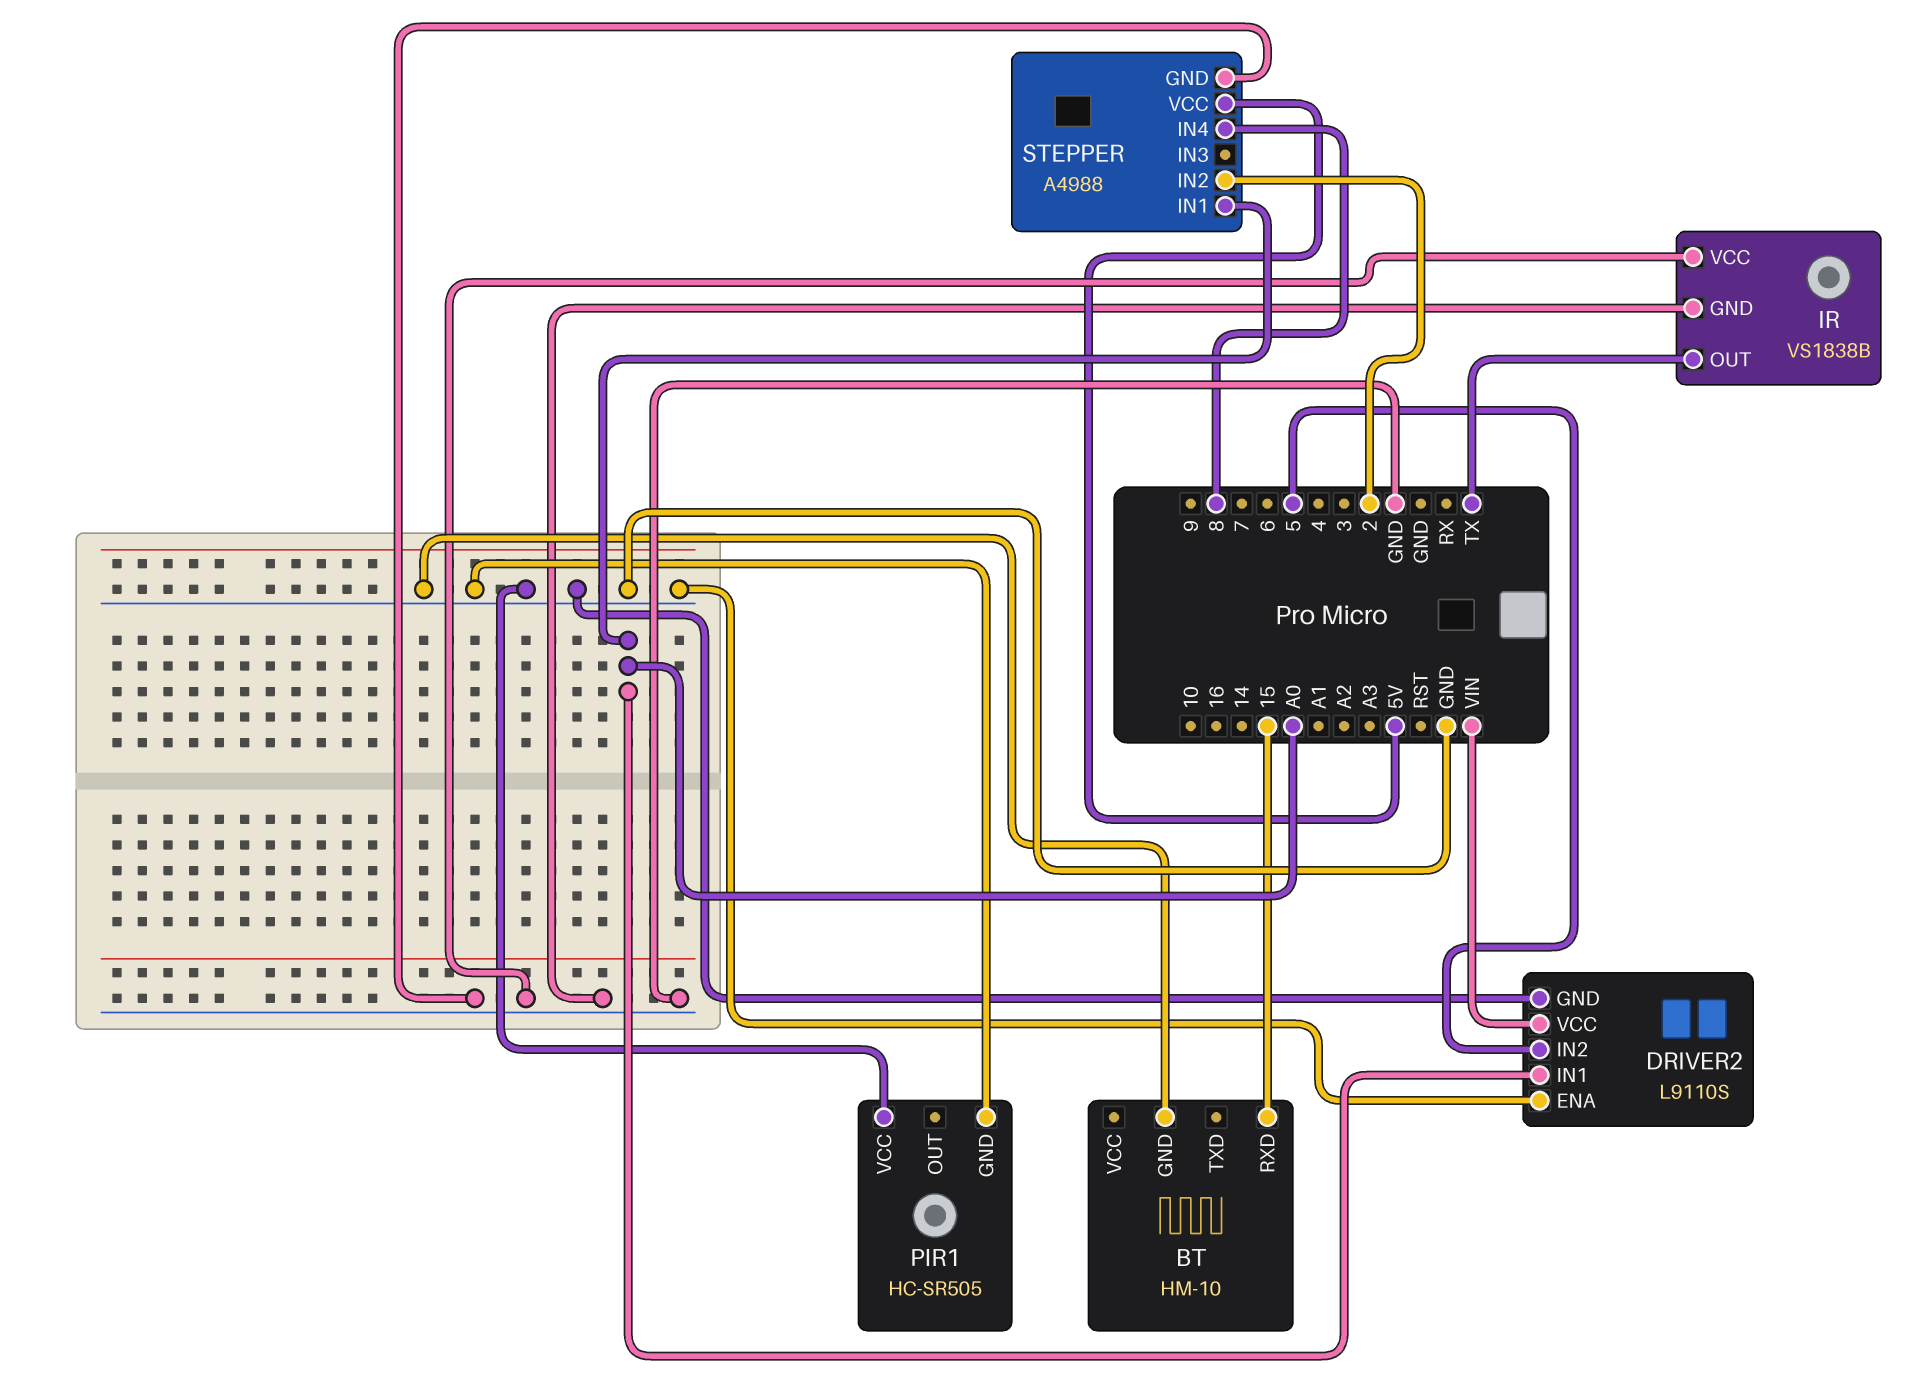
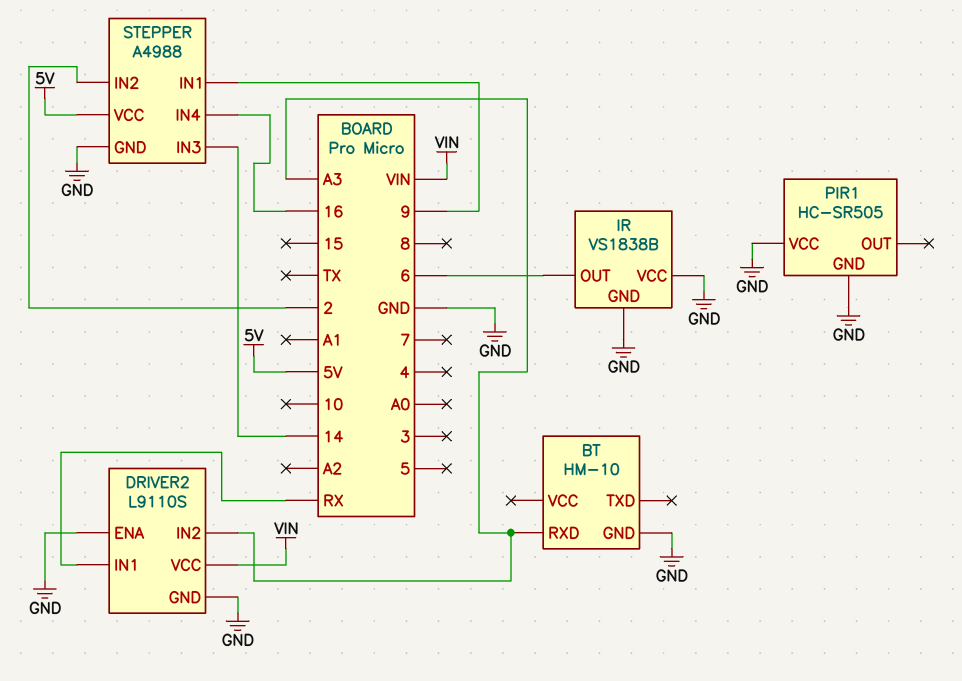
BT pin RXD: 15 -> A3
DRIVER2 pin IN1: A0 -> RX
DRIVER2 pin IN2: 5 -> A3
IR pin OUT: TX -> 6
STEPPER pin IN1: A0 -> 9
STEPPER pin IN3: none -> 14
STEPPER pin IN4: 8 -> 16

